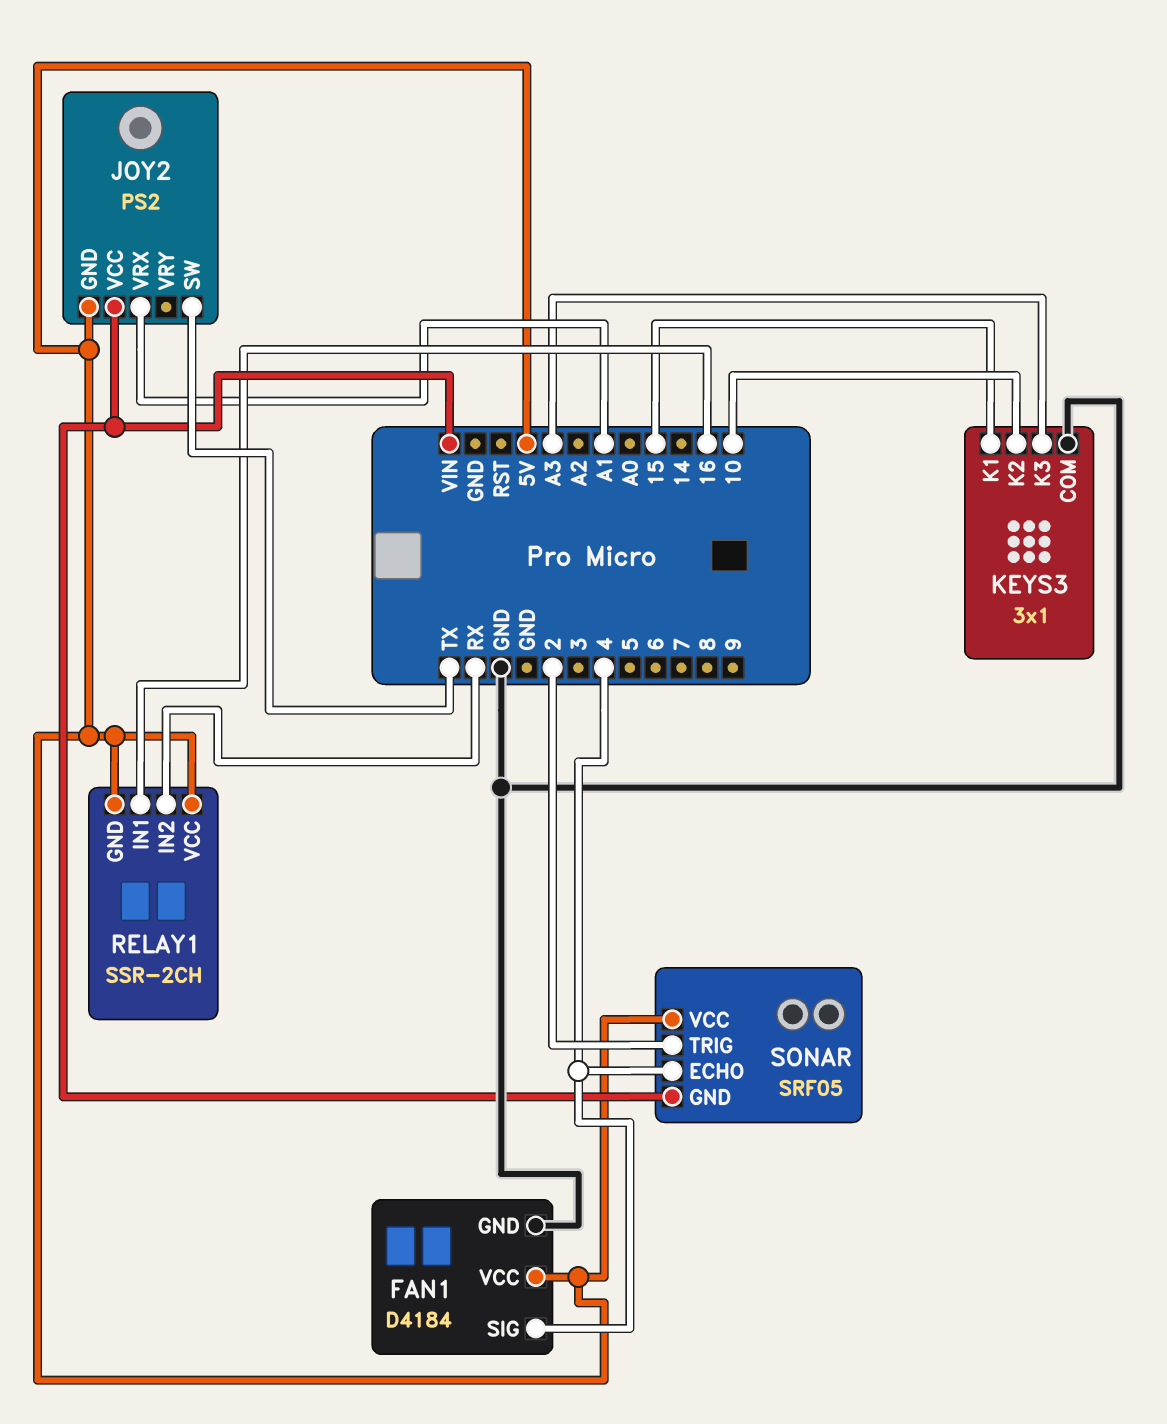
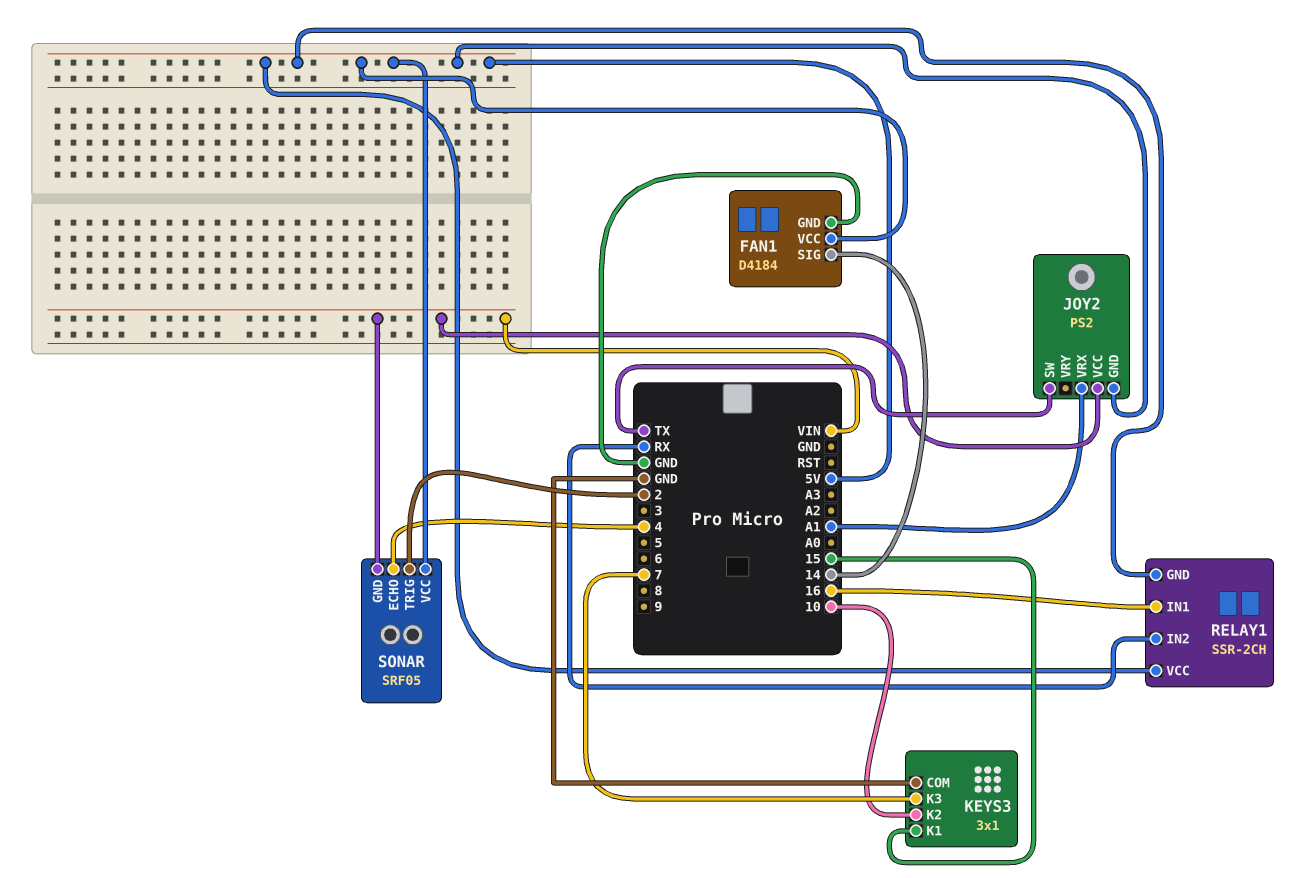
FAN1 pin SIG: 4 -> 14
KEYS3 pin K3: A3 -> 7

